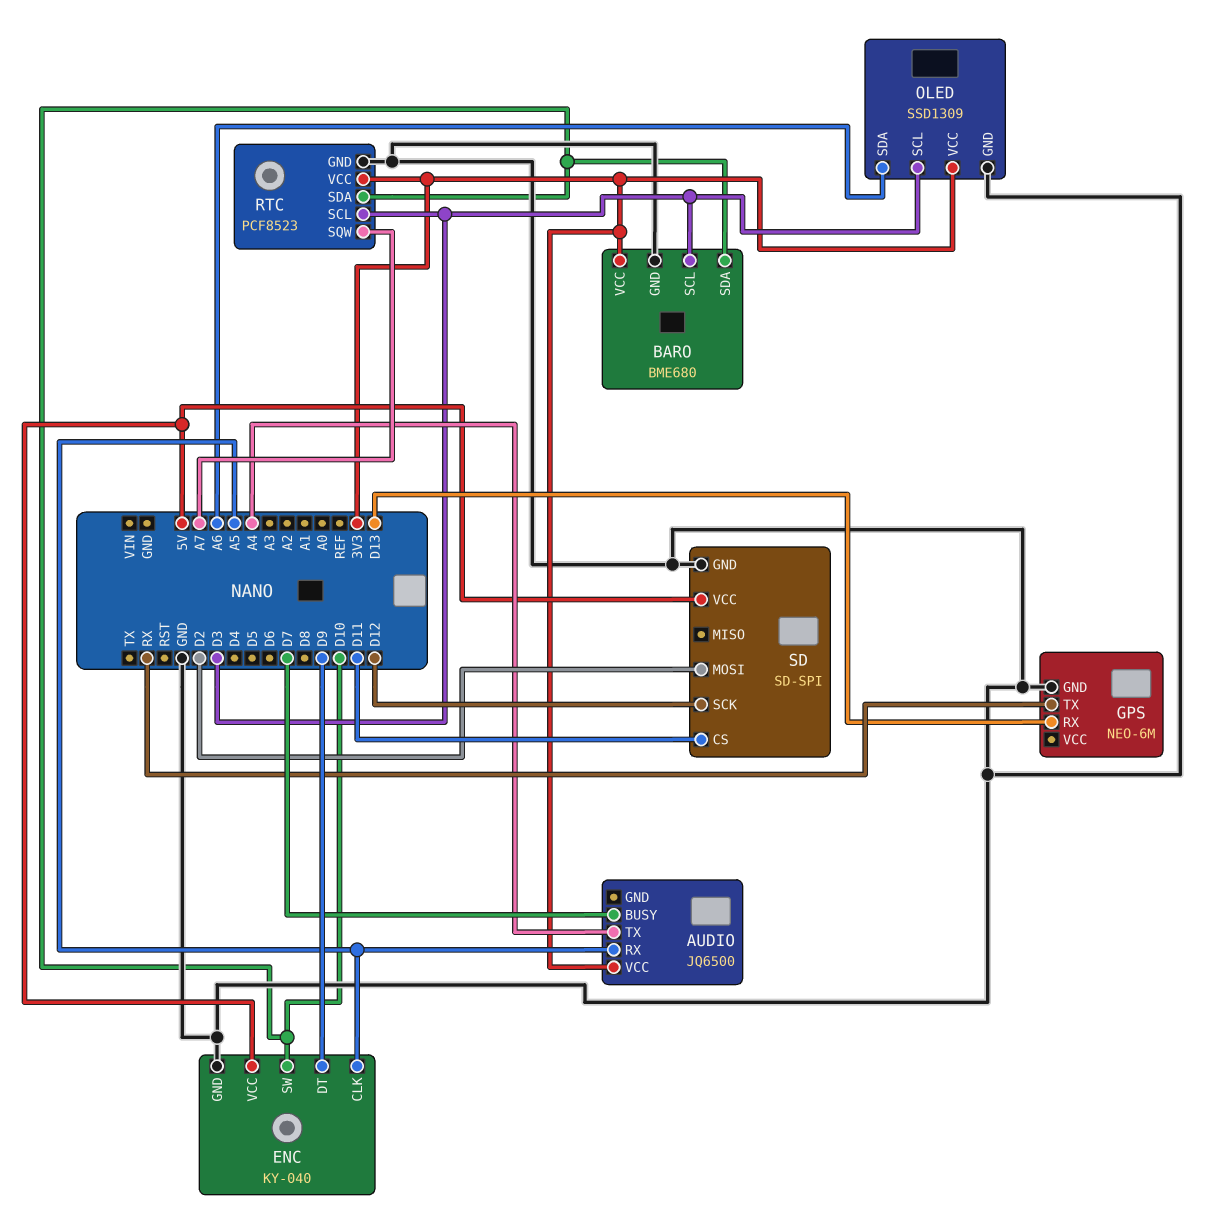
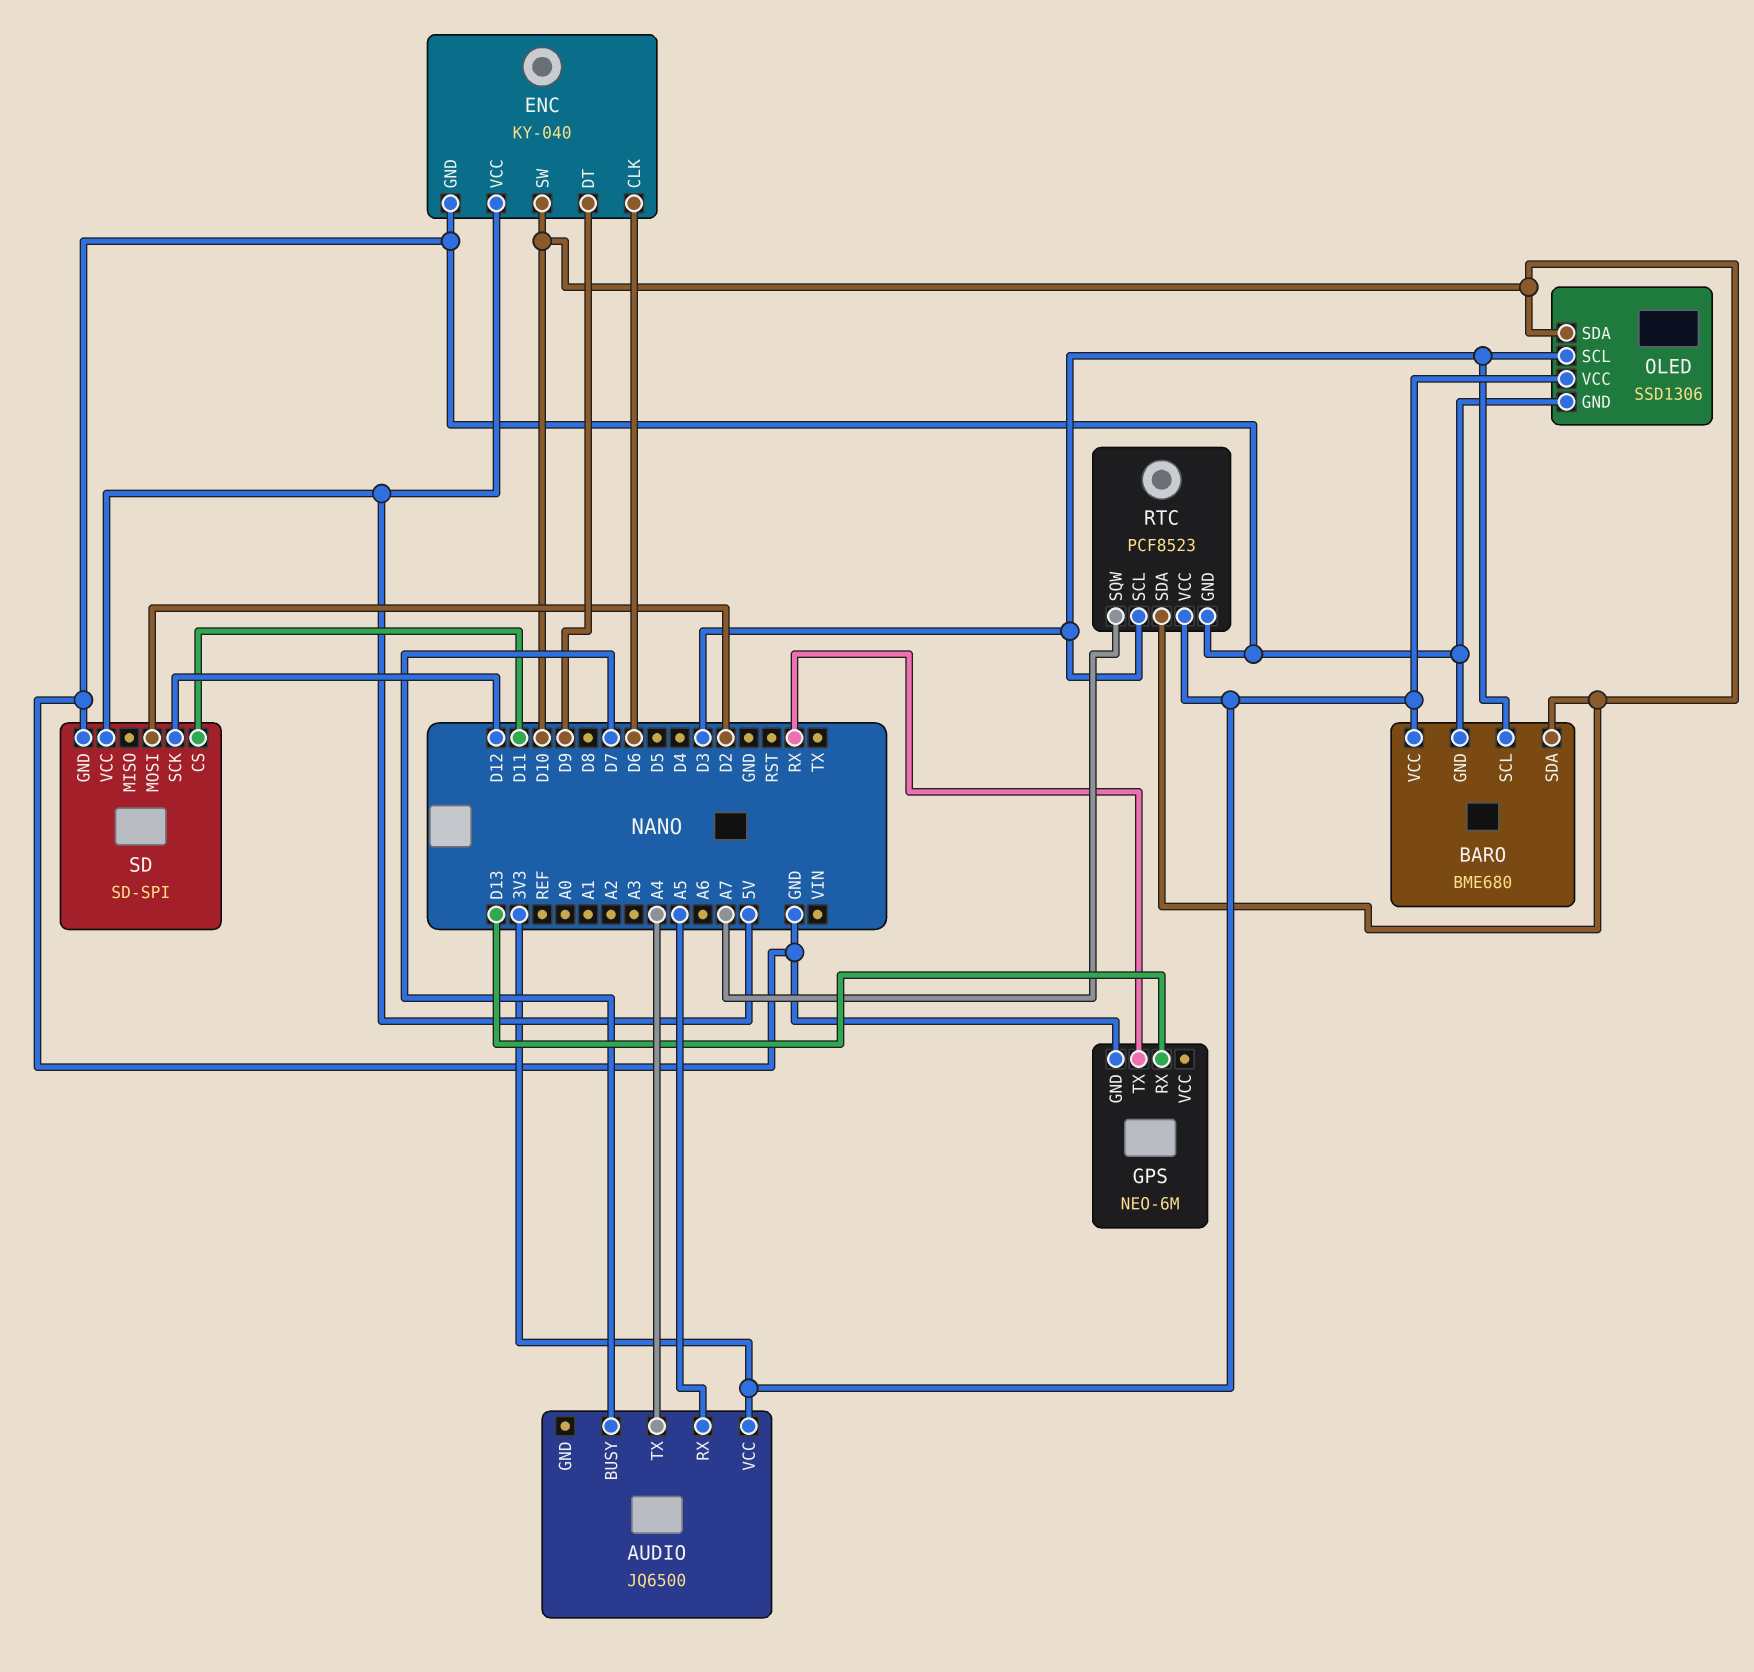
ENC pin CLK: A5 -> D6
OLED: SSD1309 -> SSD1306
OLED pin SDA: A6 -> D10

